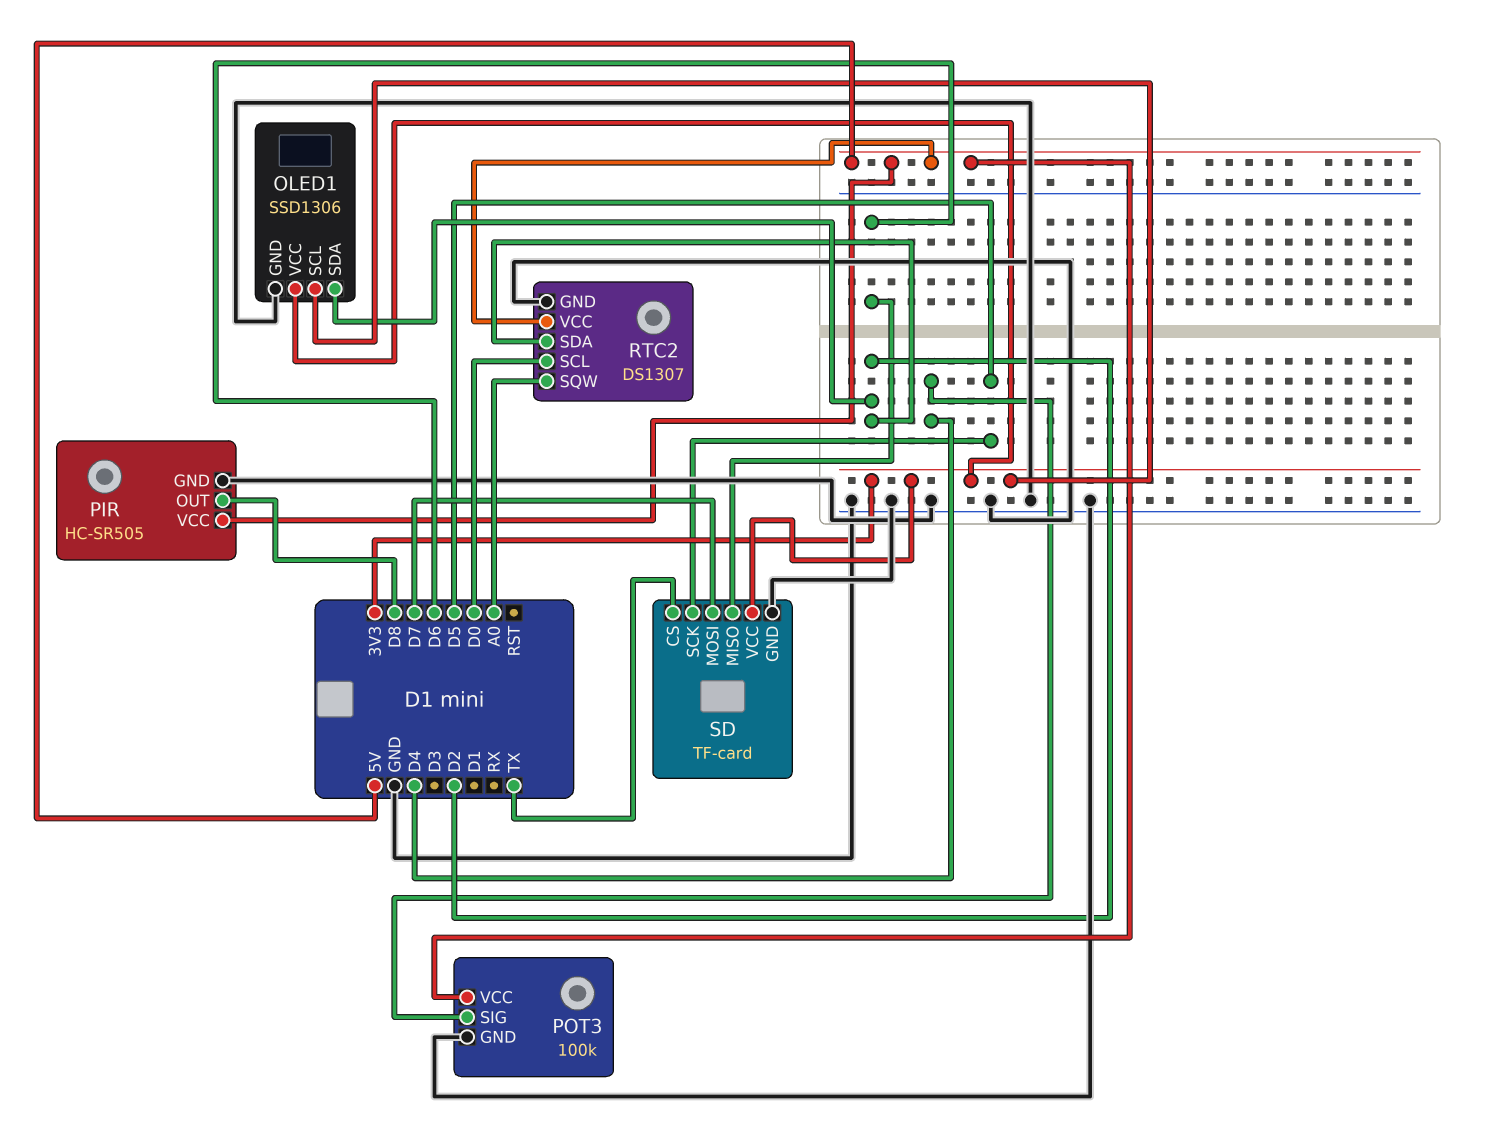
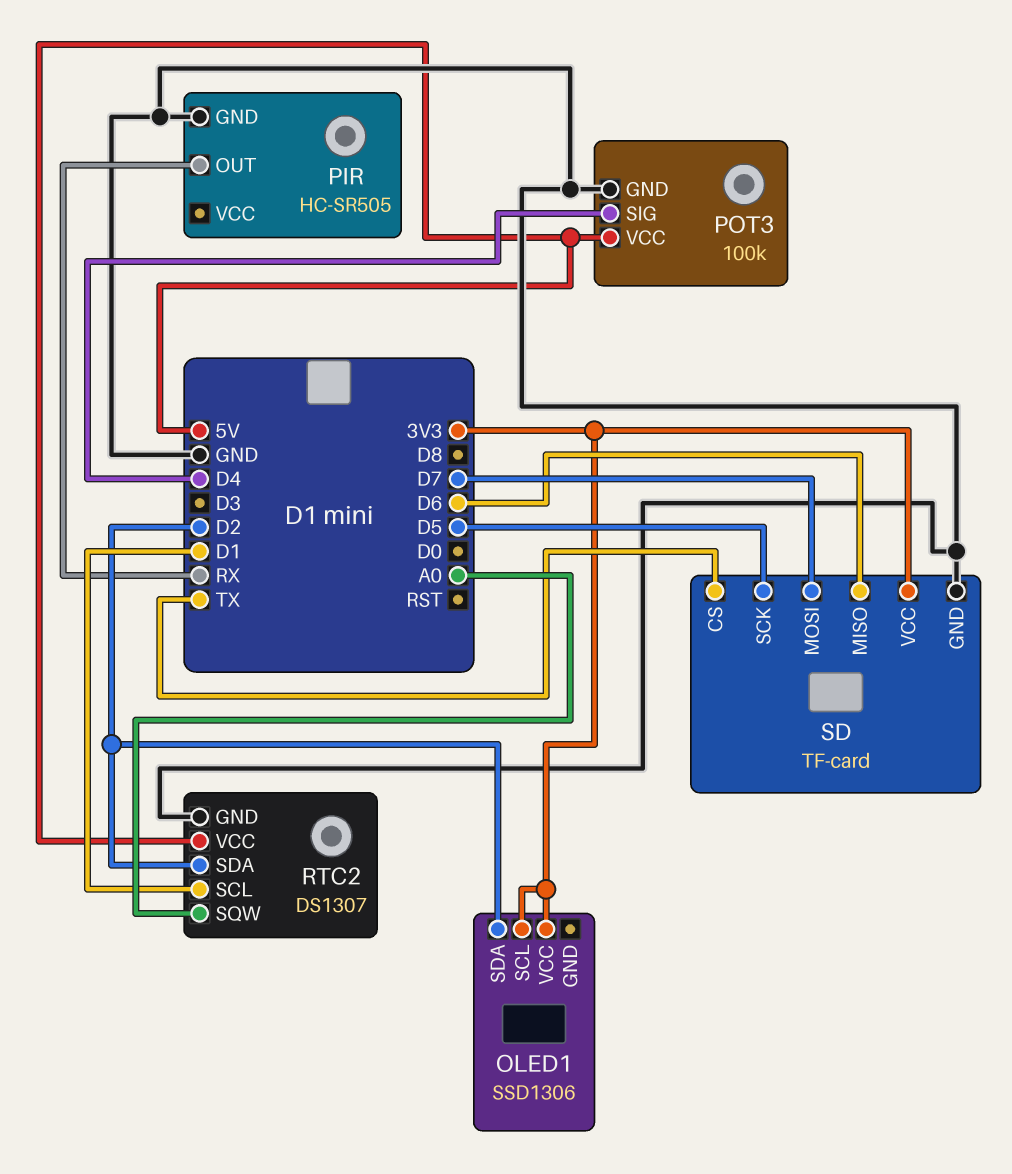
OLED1 pin GND: GND -> none
PIR pin OUT: D8 -> RX
PIR pin VCC: 5V -> none
RTC2 pin SCL: D0 -> D1

